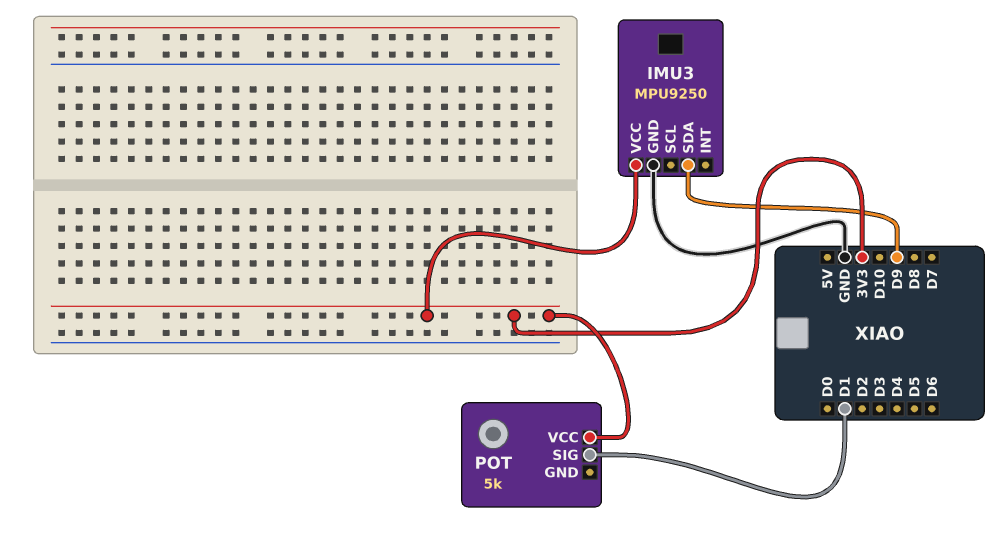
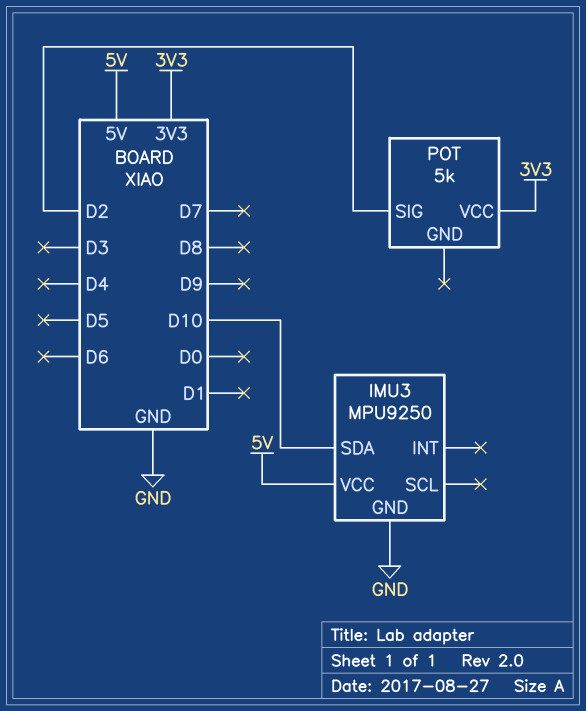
IMU3 pin SDA: D9 -> D10
IMU3 pin VCC: 3V3 -> 5V
POT pin SIG: D1 -> D2

